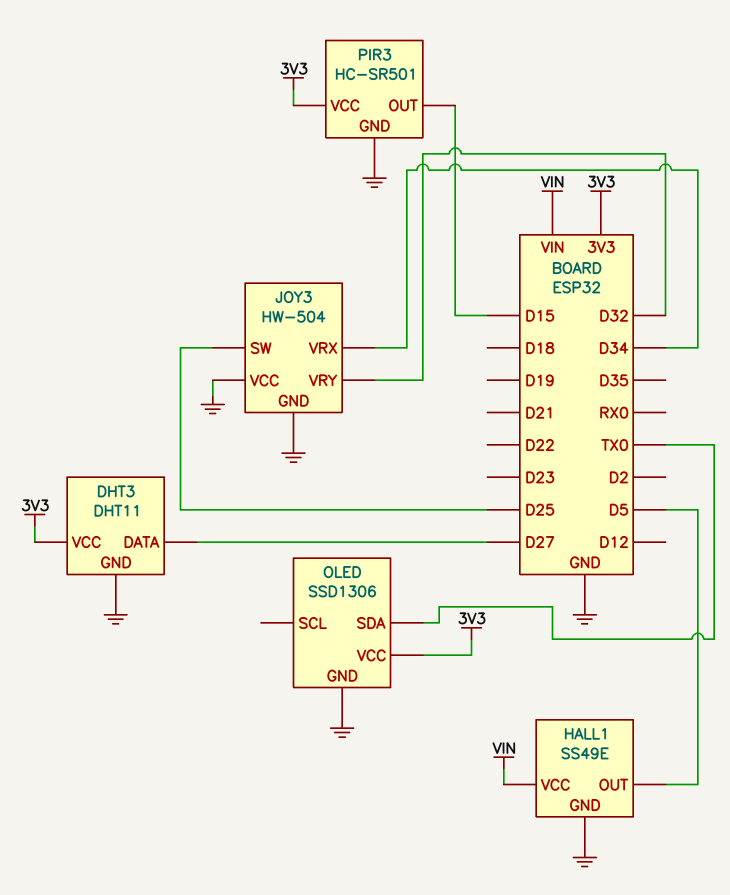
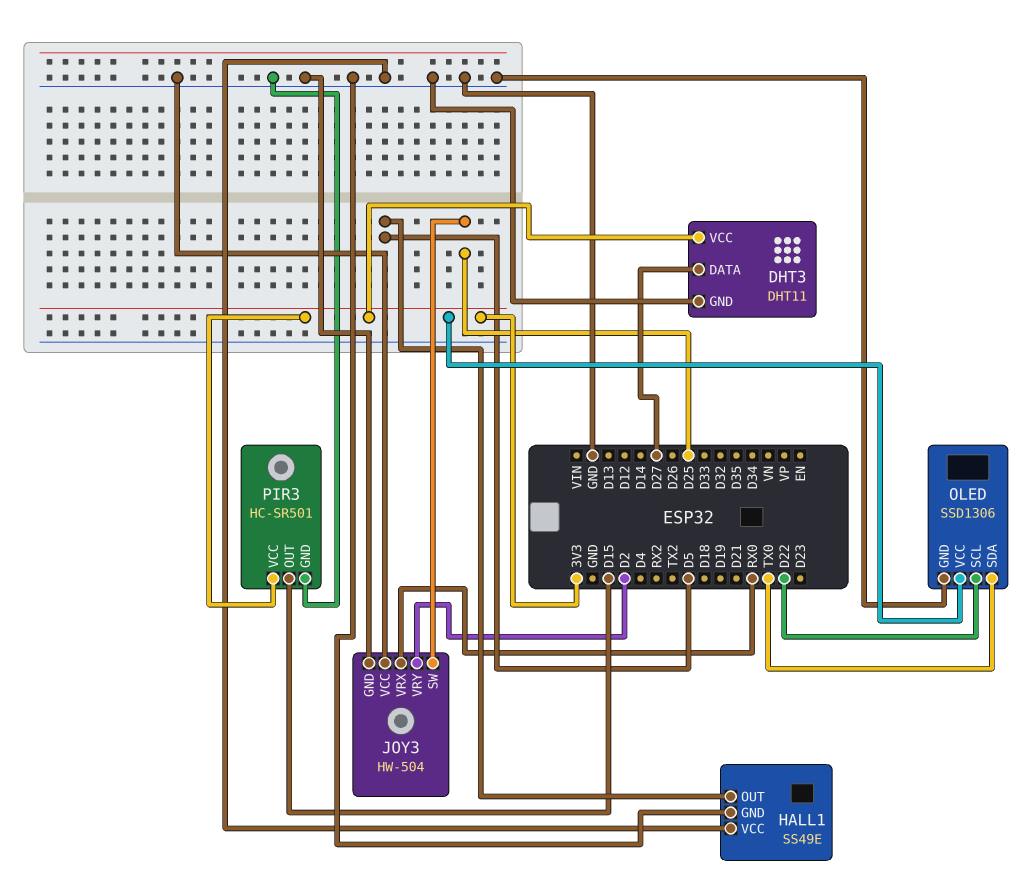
HALL1 pin VCC: VIN -> GND
JOY3 pin VRX: D34 -> RX0
JOY3 pin VRY: D32 -> D2
OLED pin SCL: none -> D22

